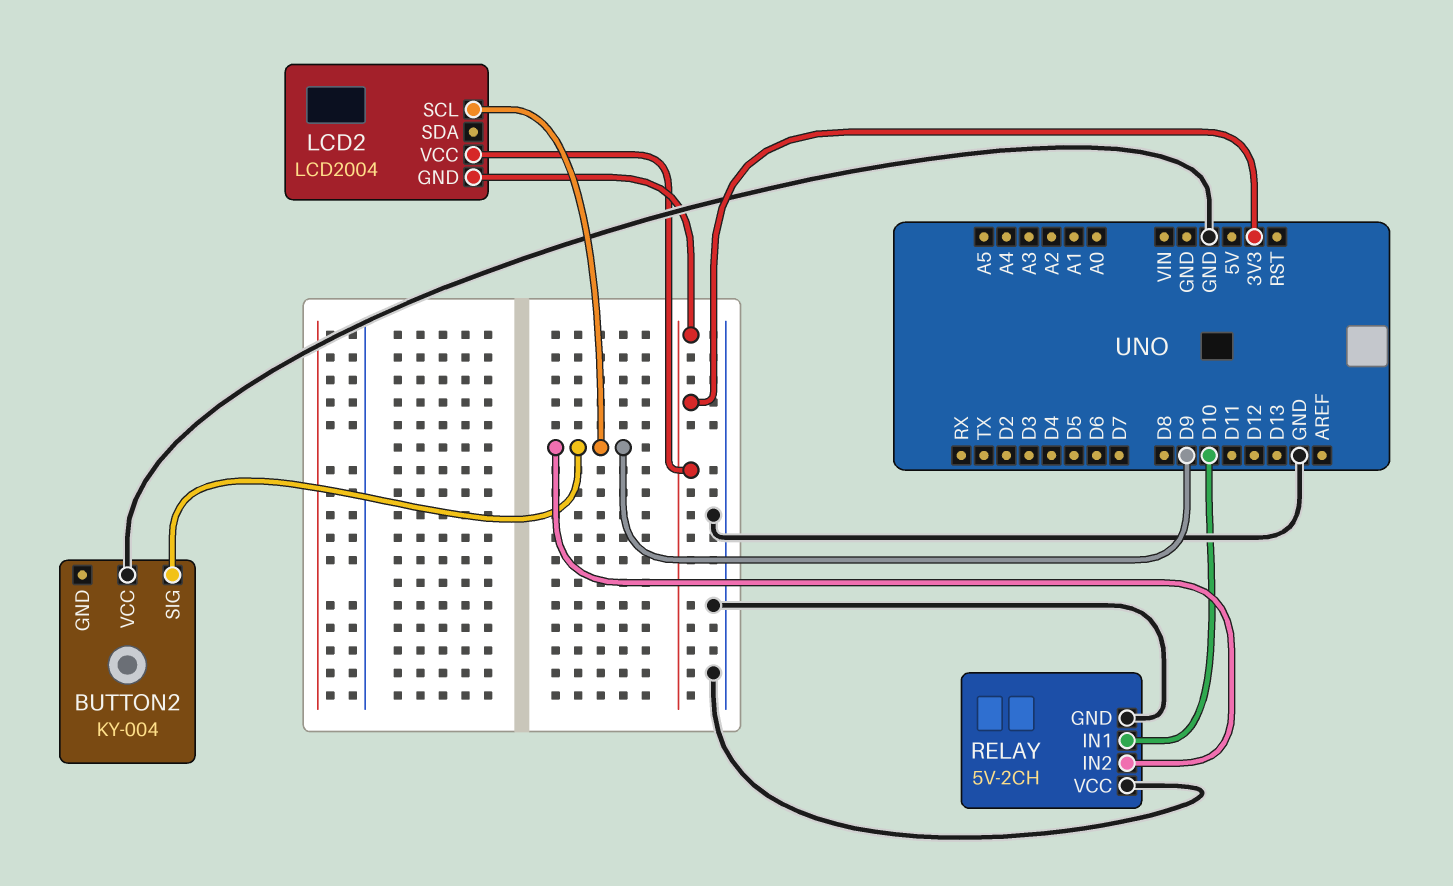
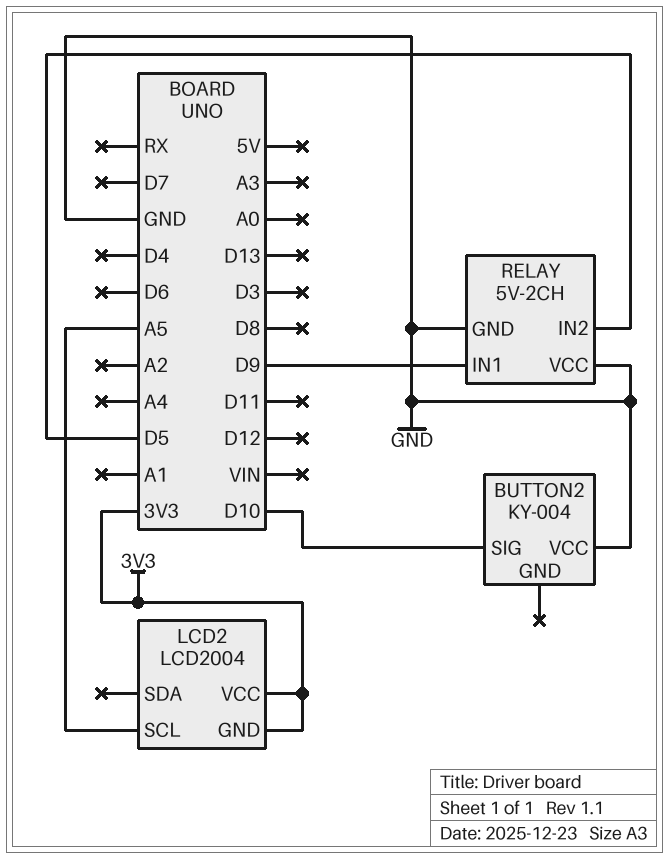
BUTTON2 pin SIG: D9 -> D10
LCD2 pin SCL: D9 -> A5
RELAY pin IN1: D10 -> D9
RELAY pin IN2: D9 -> D5

